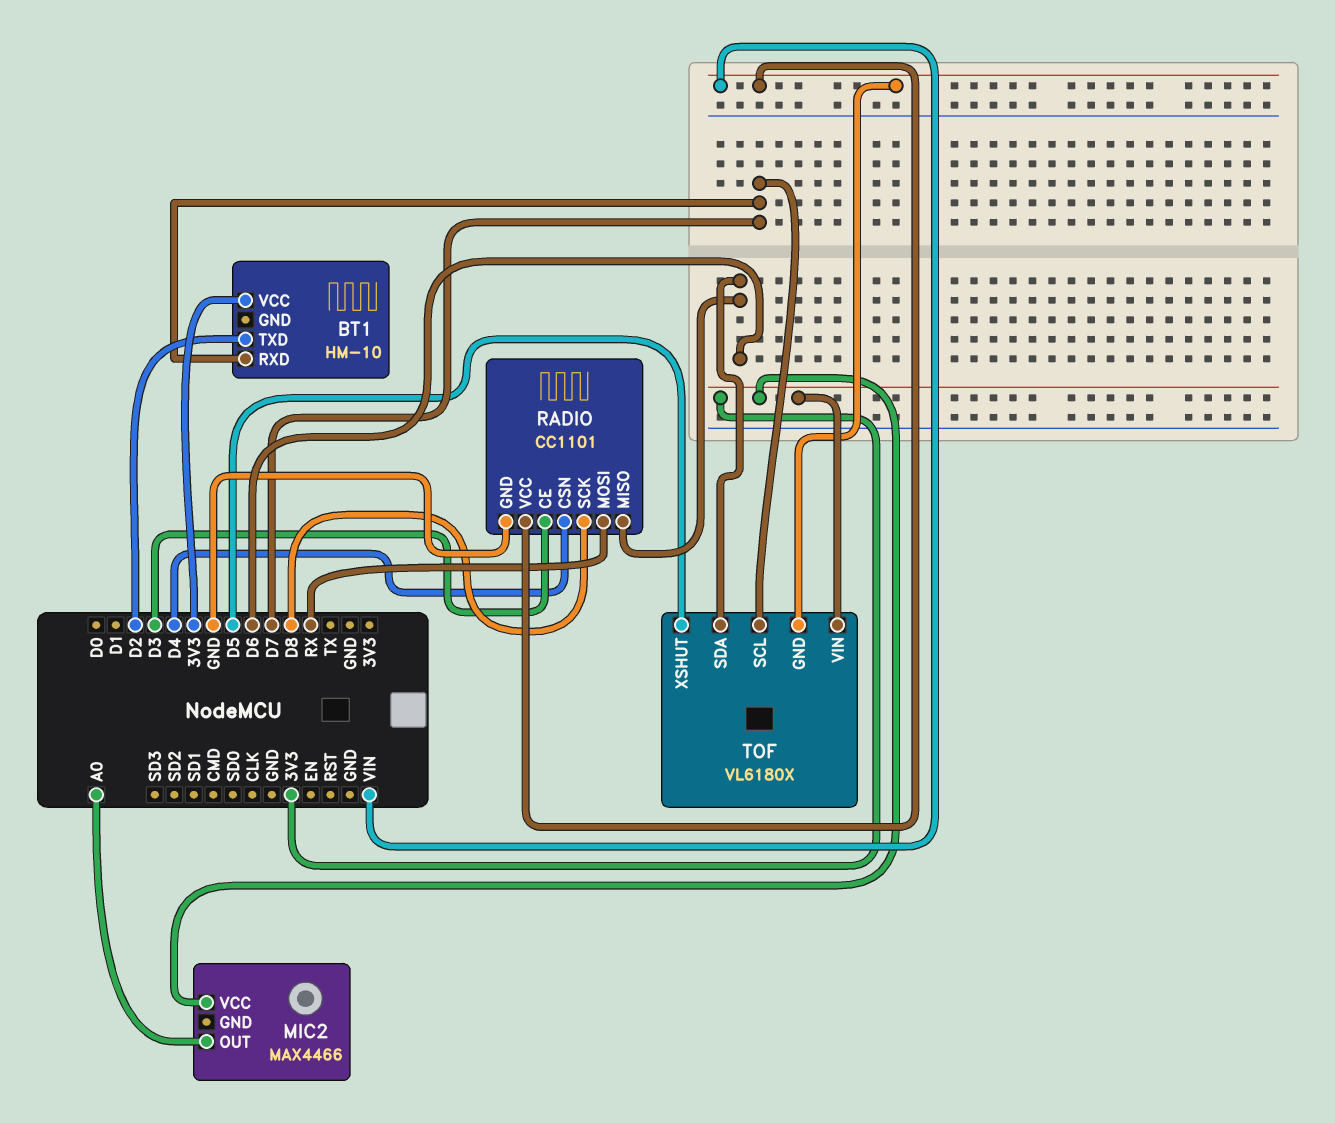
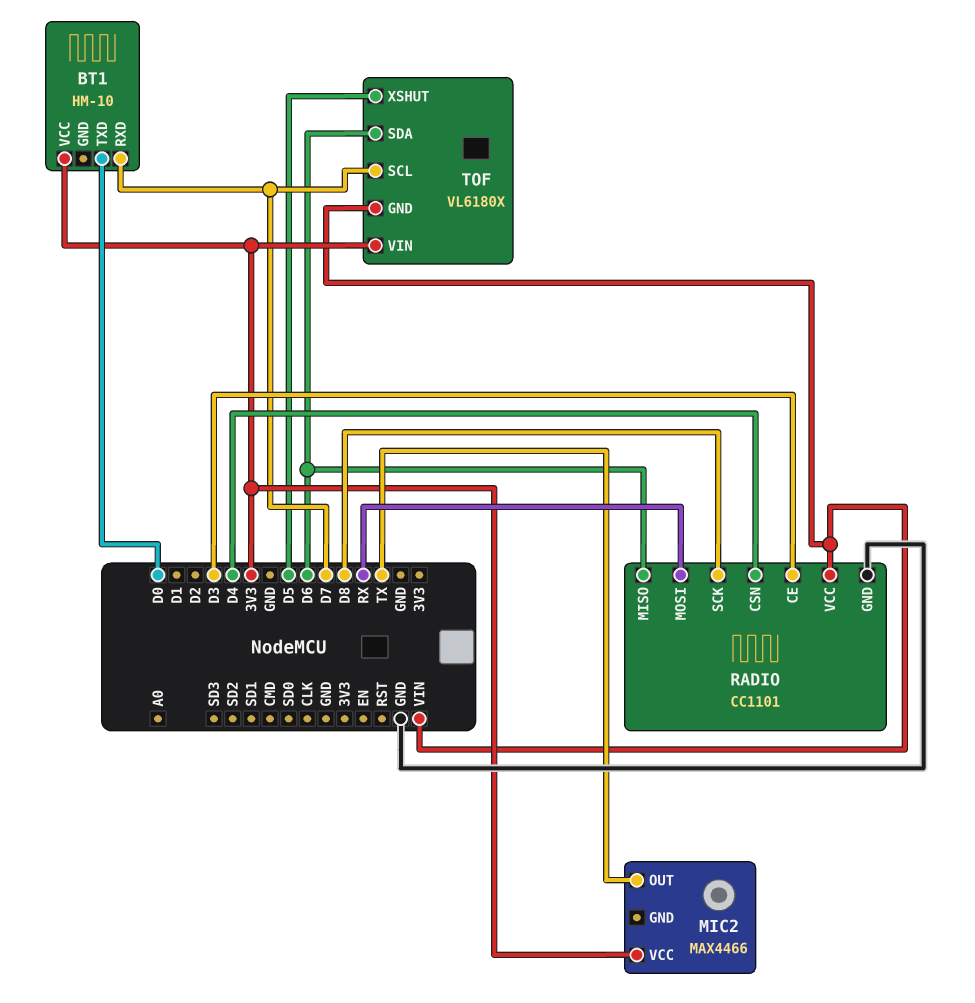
BT1 pin TXD: D2 -> D0
MIC2 pin OUT: A0 -> TX

